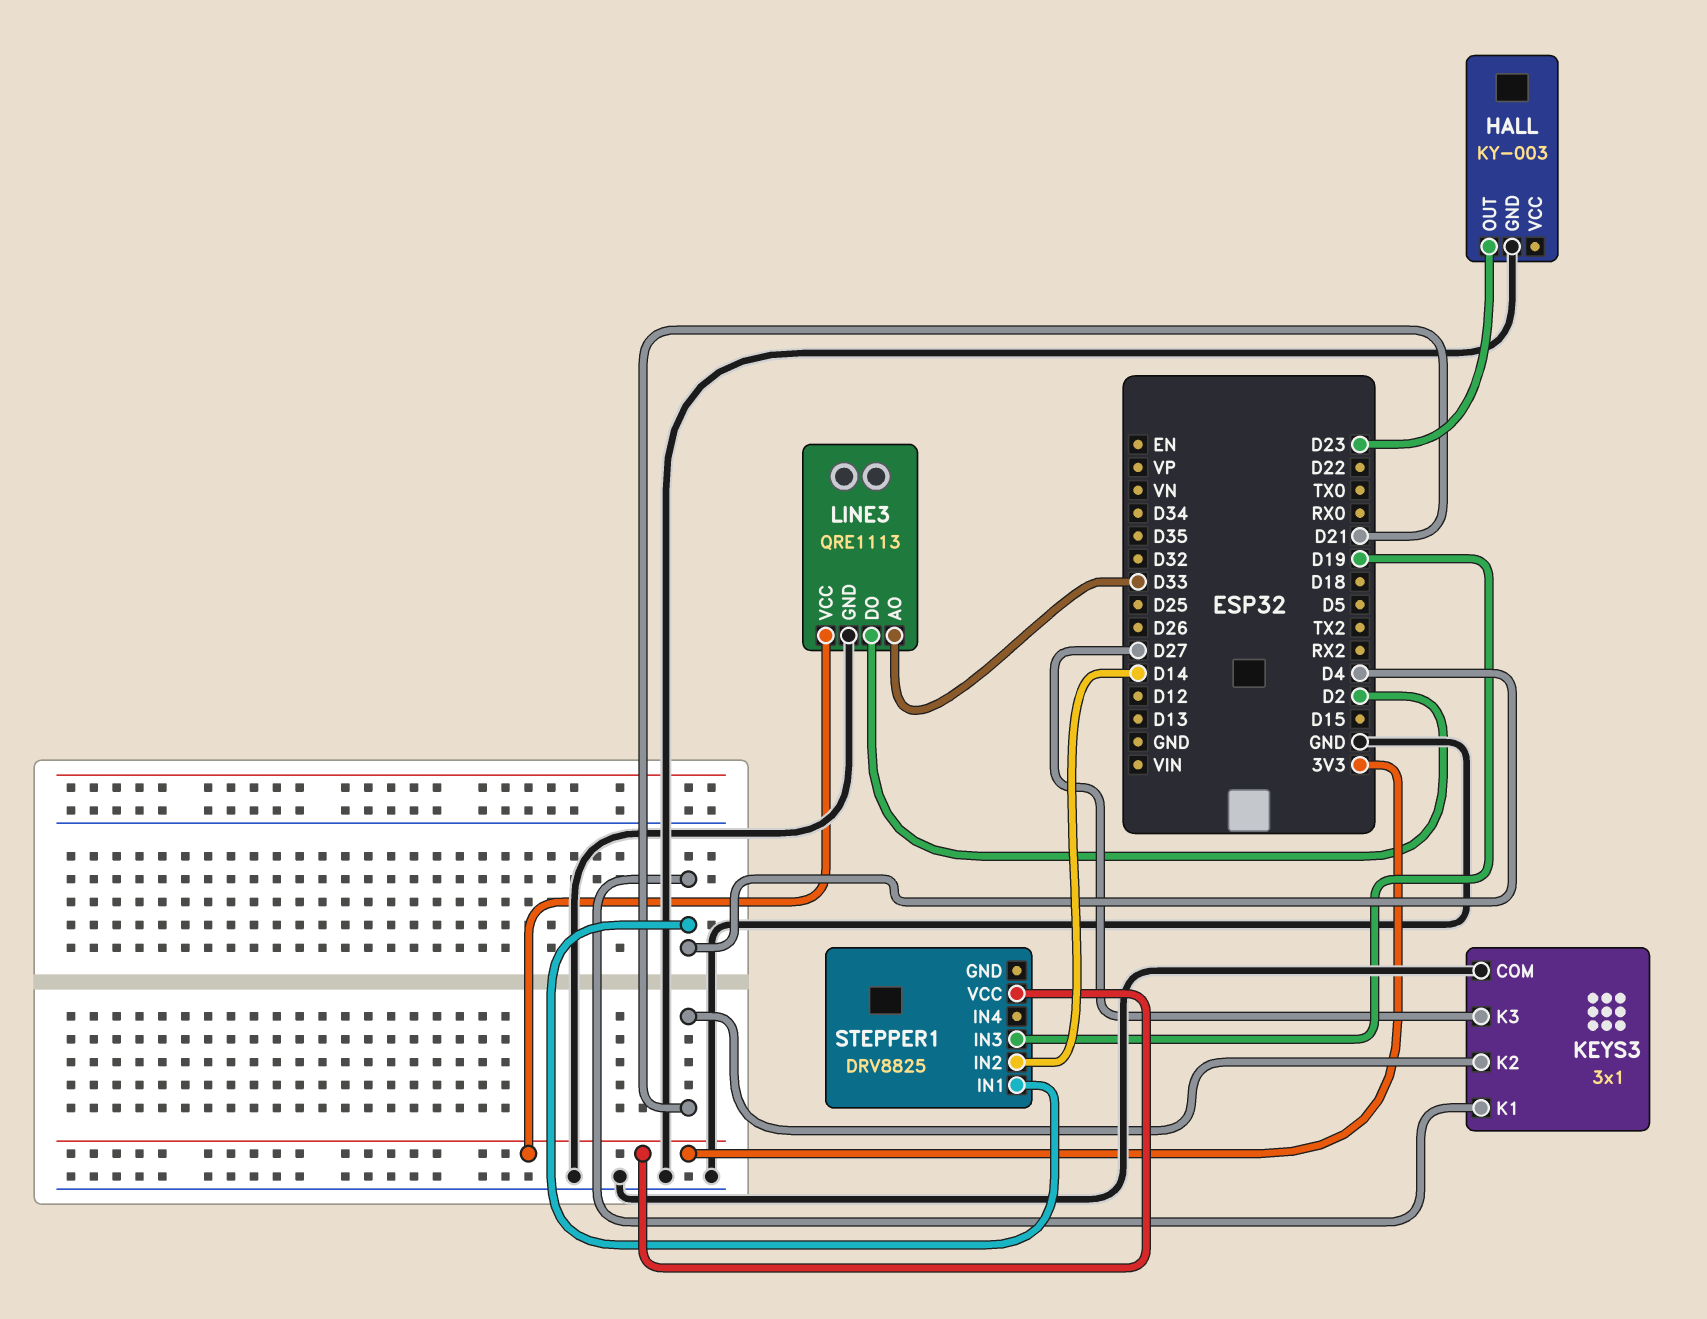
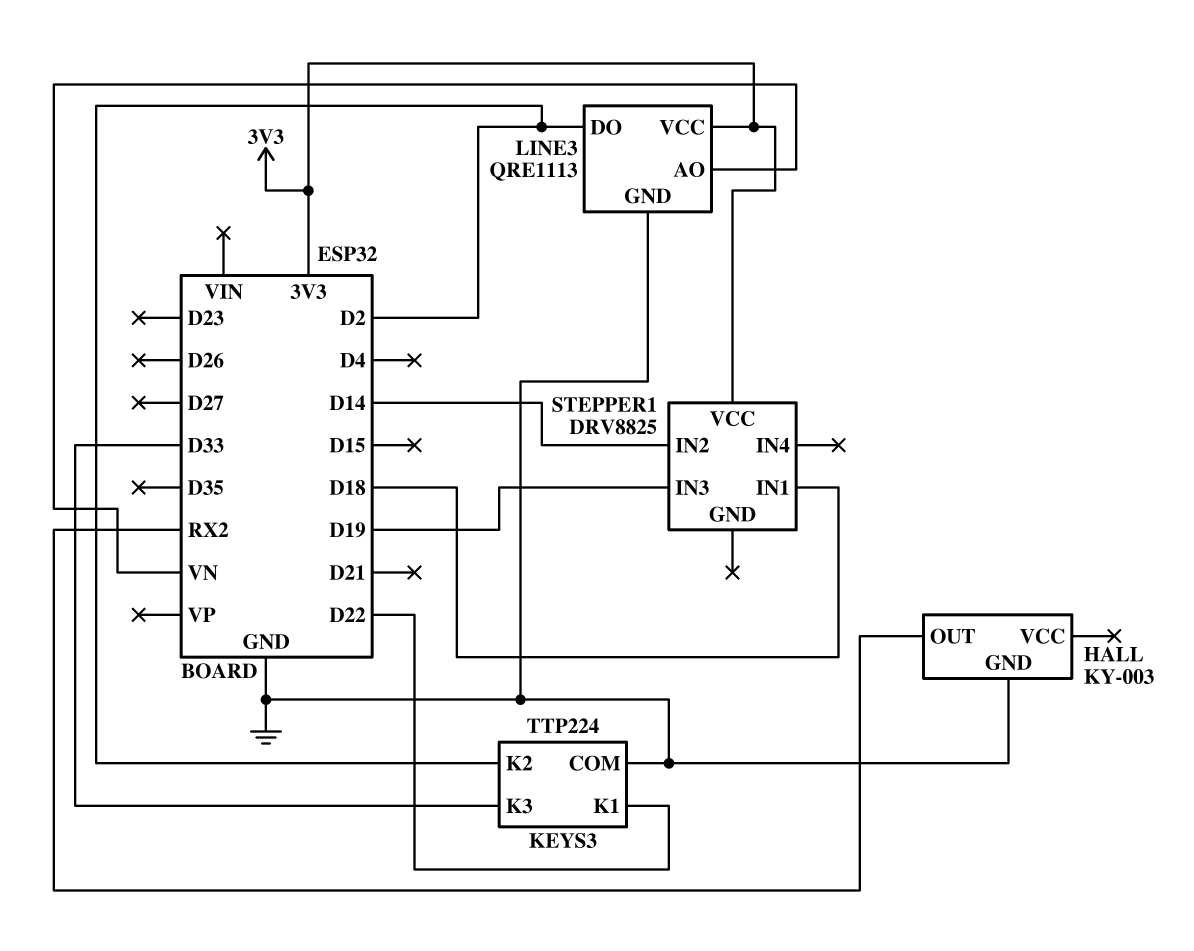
HALL pin OUT: D23 -> RX2
KEYS3: 3x1 -> TTP224
KEYS3 pin K1: D4 -> D22
KEYS3 pin K2: D21 -> D2
KEYS3 pin K3: D27 -> D33
LINE3 pin AO: D33 -> VN
STEPPER1 pin IN1: D4 -> D18

